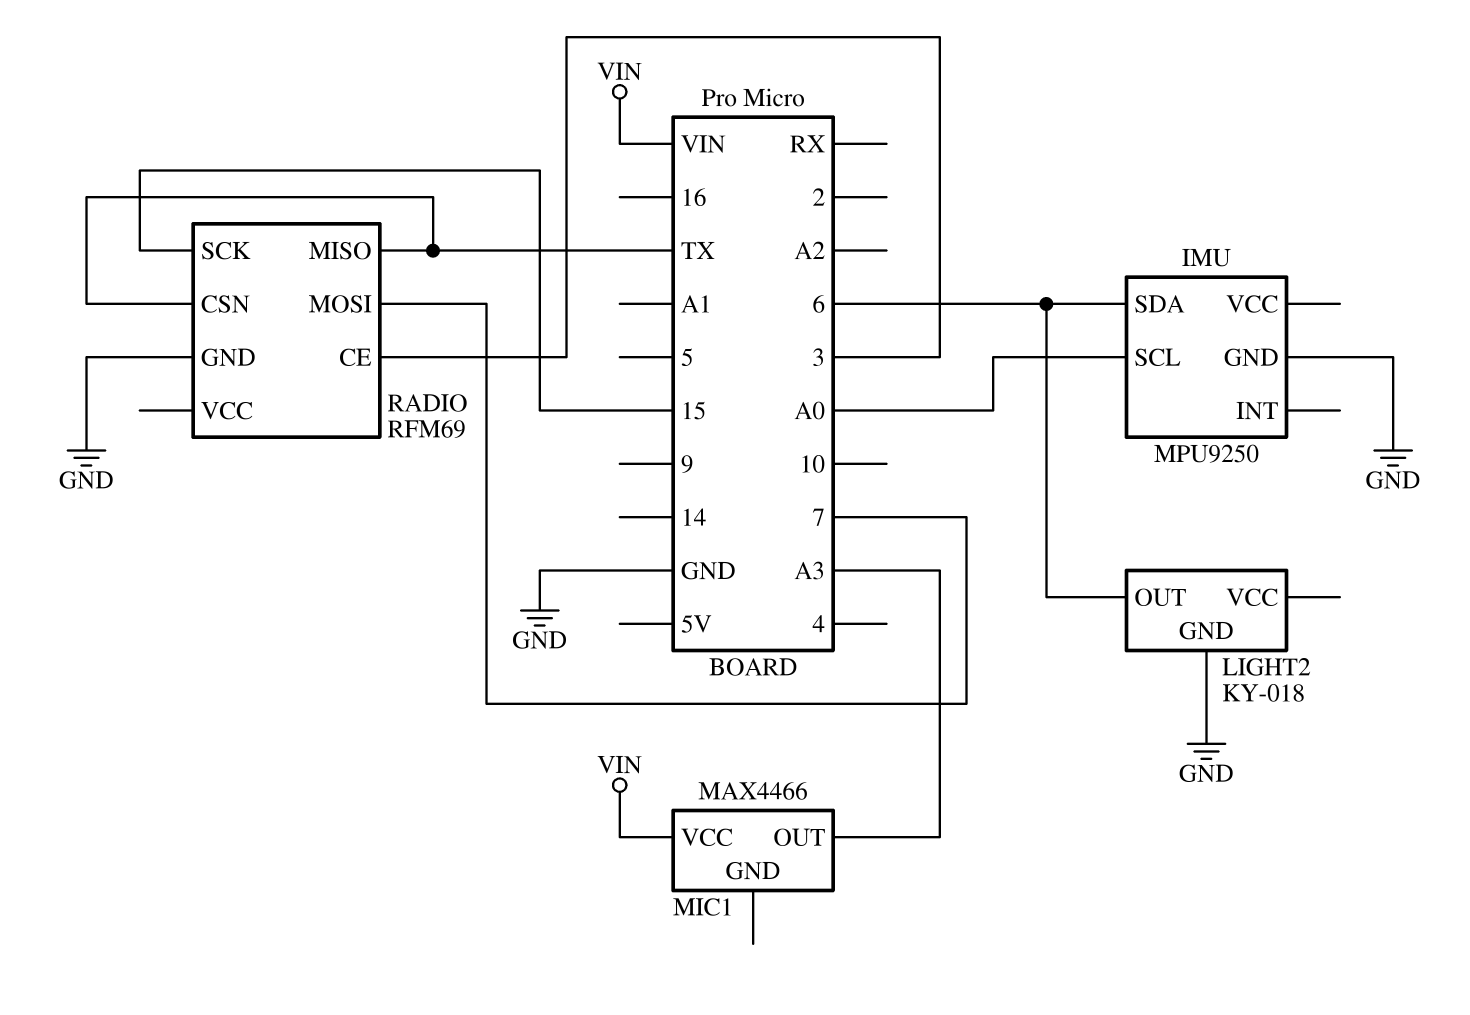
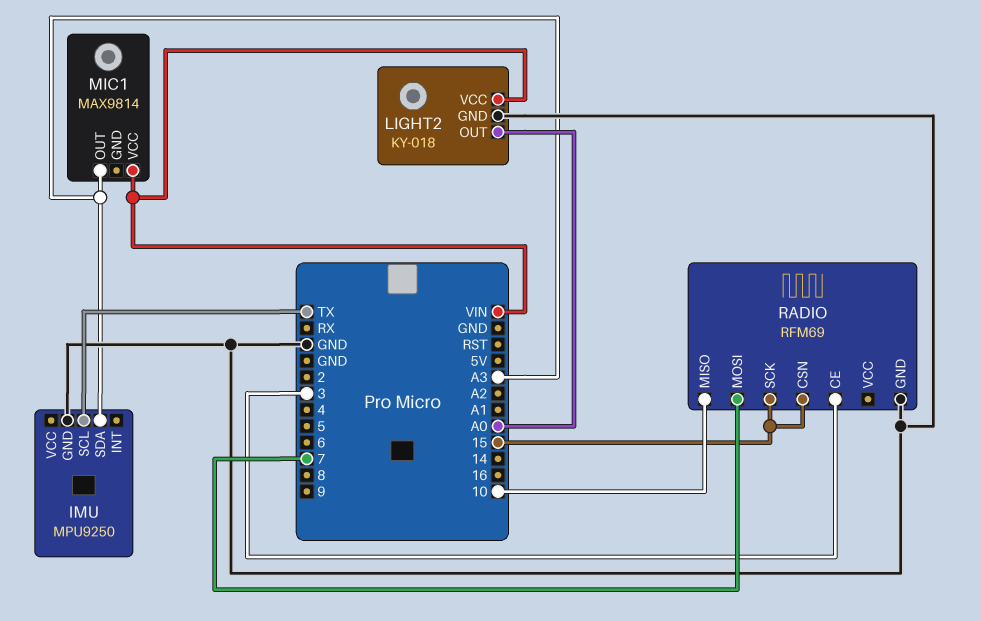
IMU pin SCL: A0 -> TX
IMU pin SDA: 6 -> A3
LIGHT2 pin OUT: 6 -> A0
LIGHT2 pin VCC: none -> VIN
MIC1: MAX4466 -> MAX9814
RADIO pin CSN: TX -> 15
RADIO pin MISO: TX -> 10

